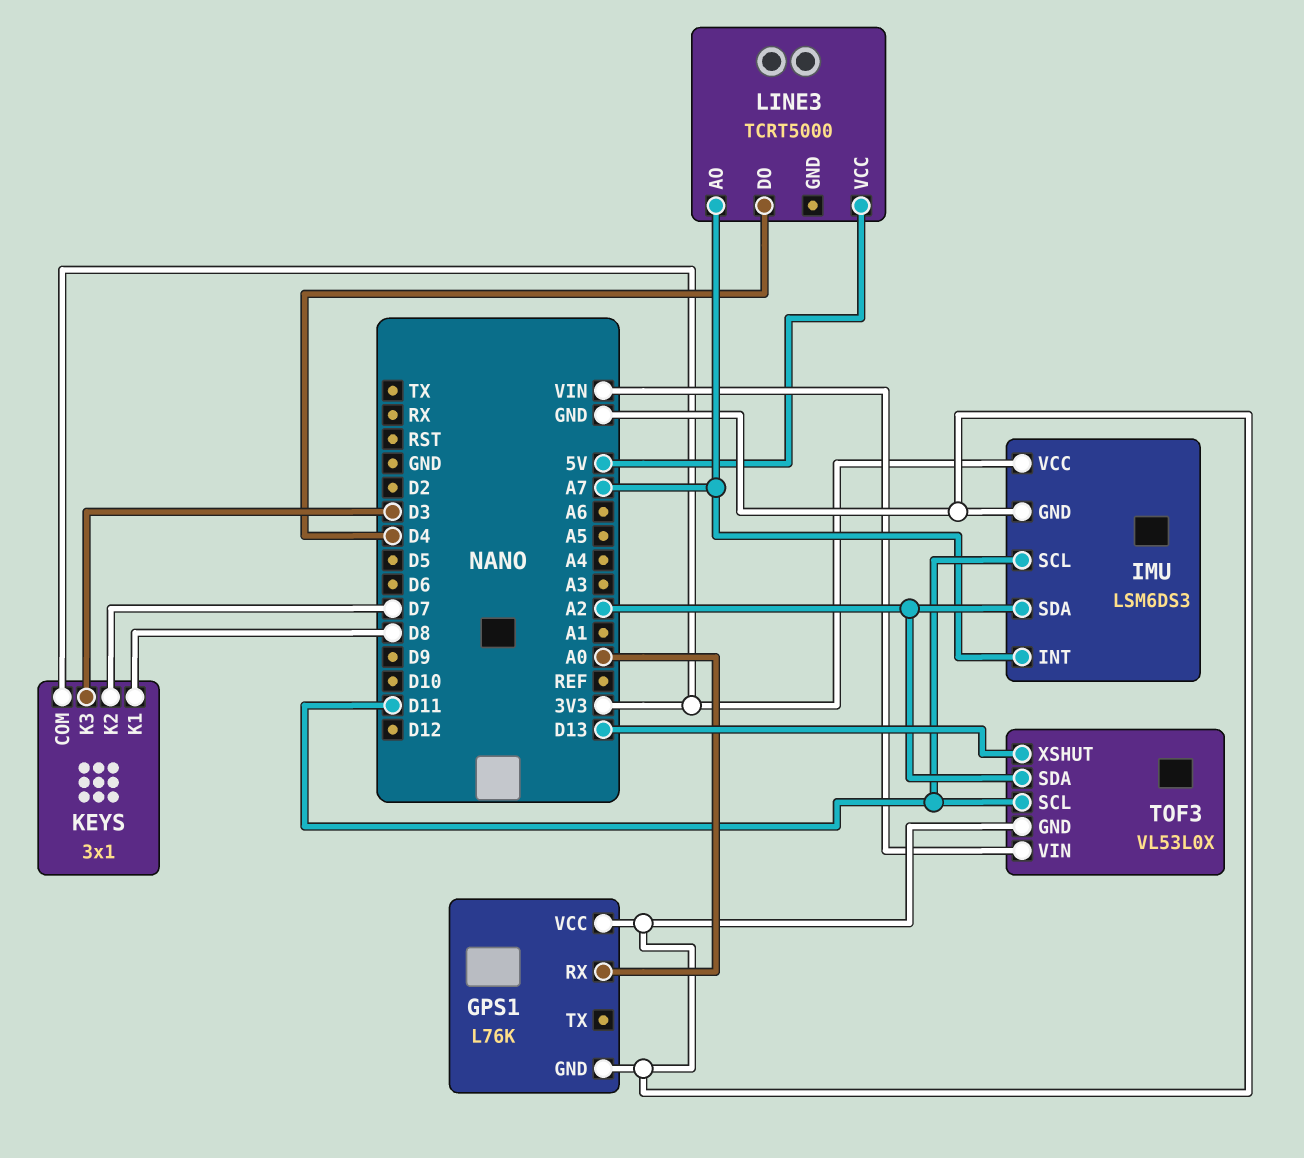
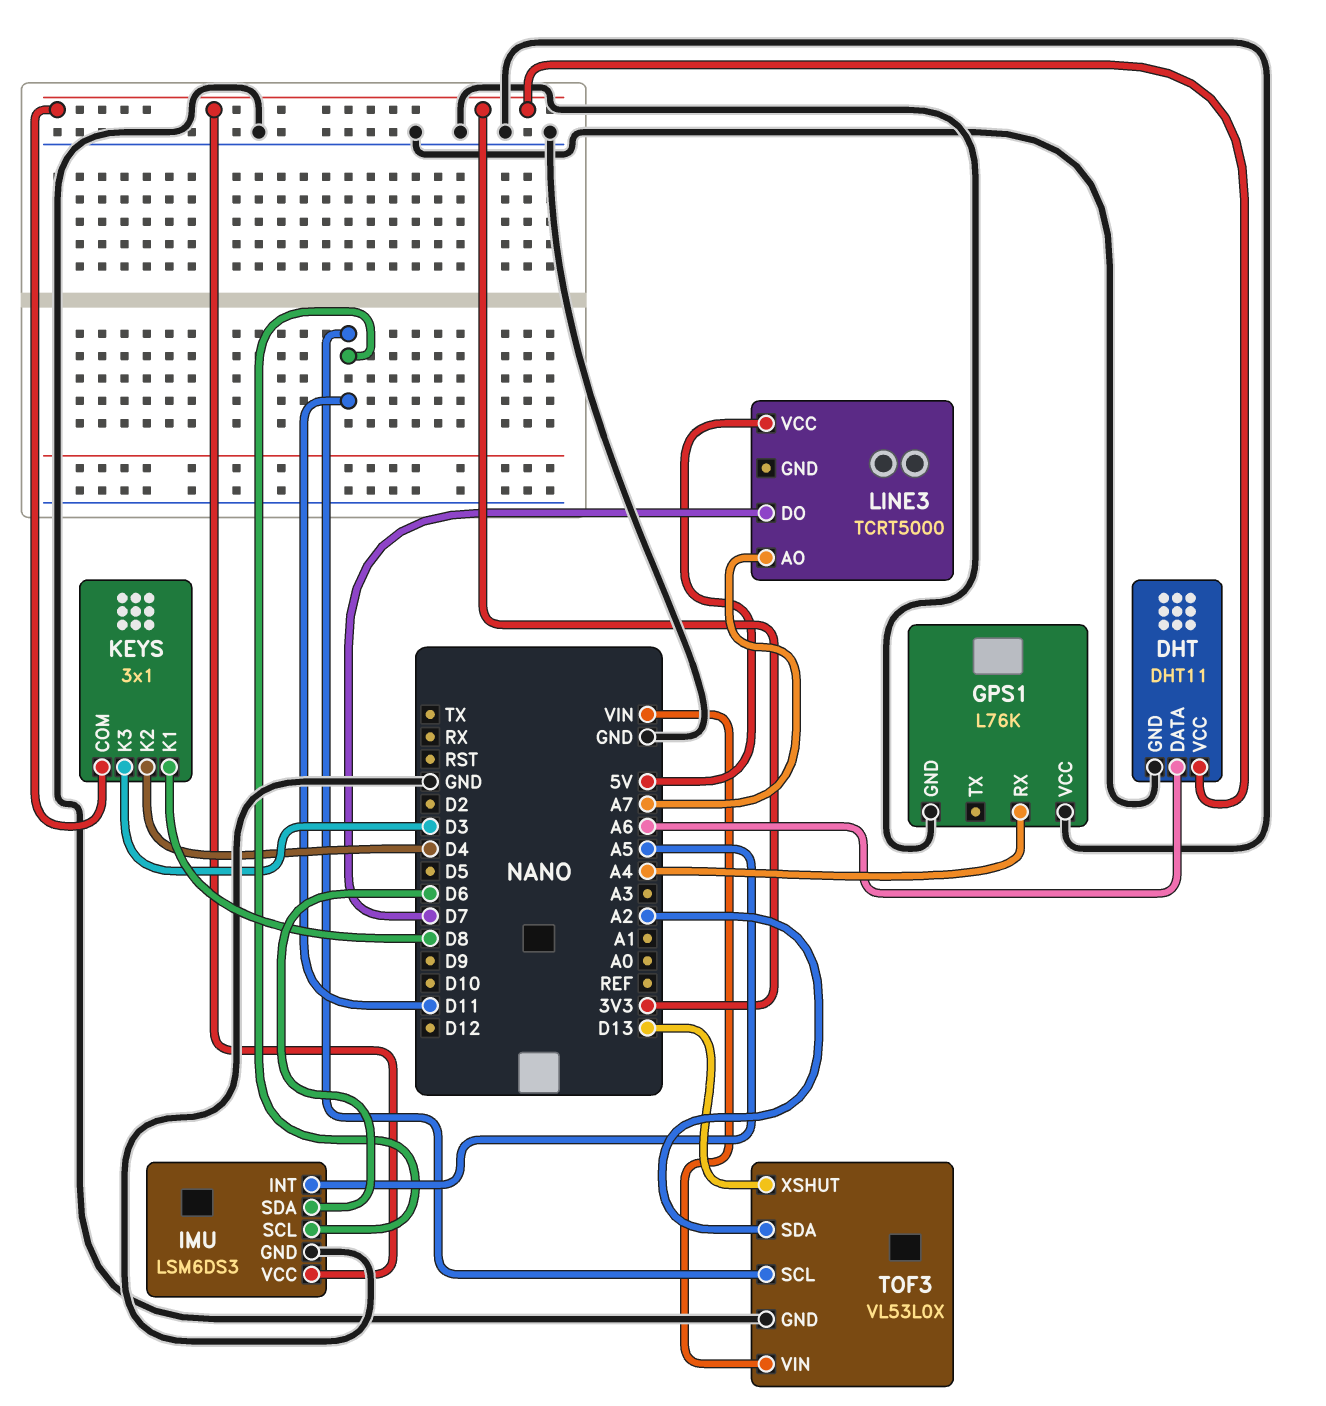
DHT: none -> DHT11
DHT pin DATA: none -> A6
DHT pin GND: none -> GND
DHT pin VCC: none -> 3V3
GPS1 pin RX: A0 -> A4
IMU pin INT: A7 -> A5
IMU pin SDA: A2 -> D6
KEYS pin K2: D7 -> D4
LINE3 pin DO: D4 -> D7

